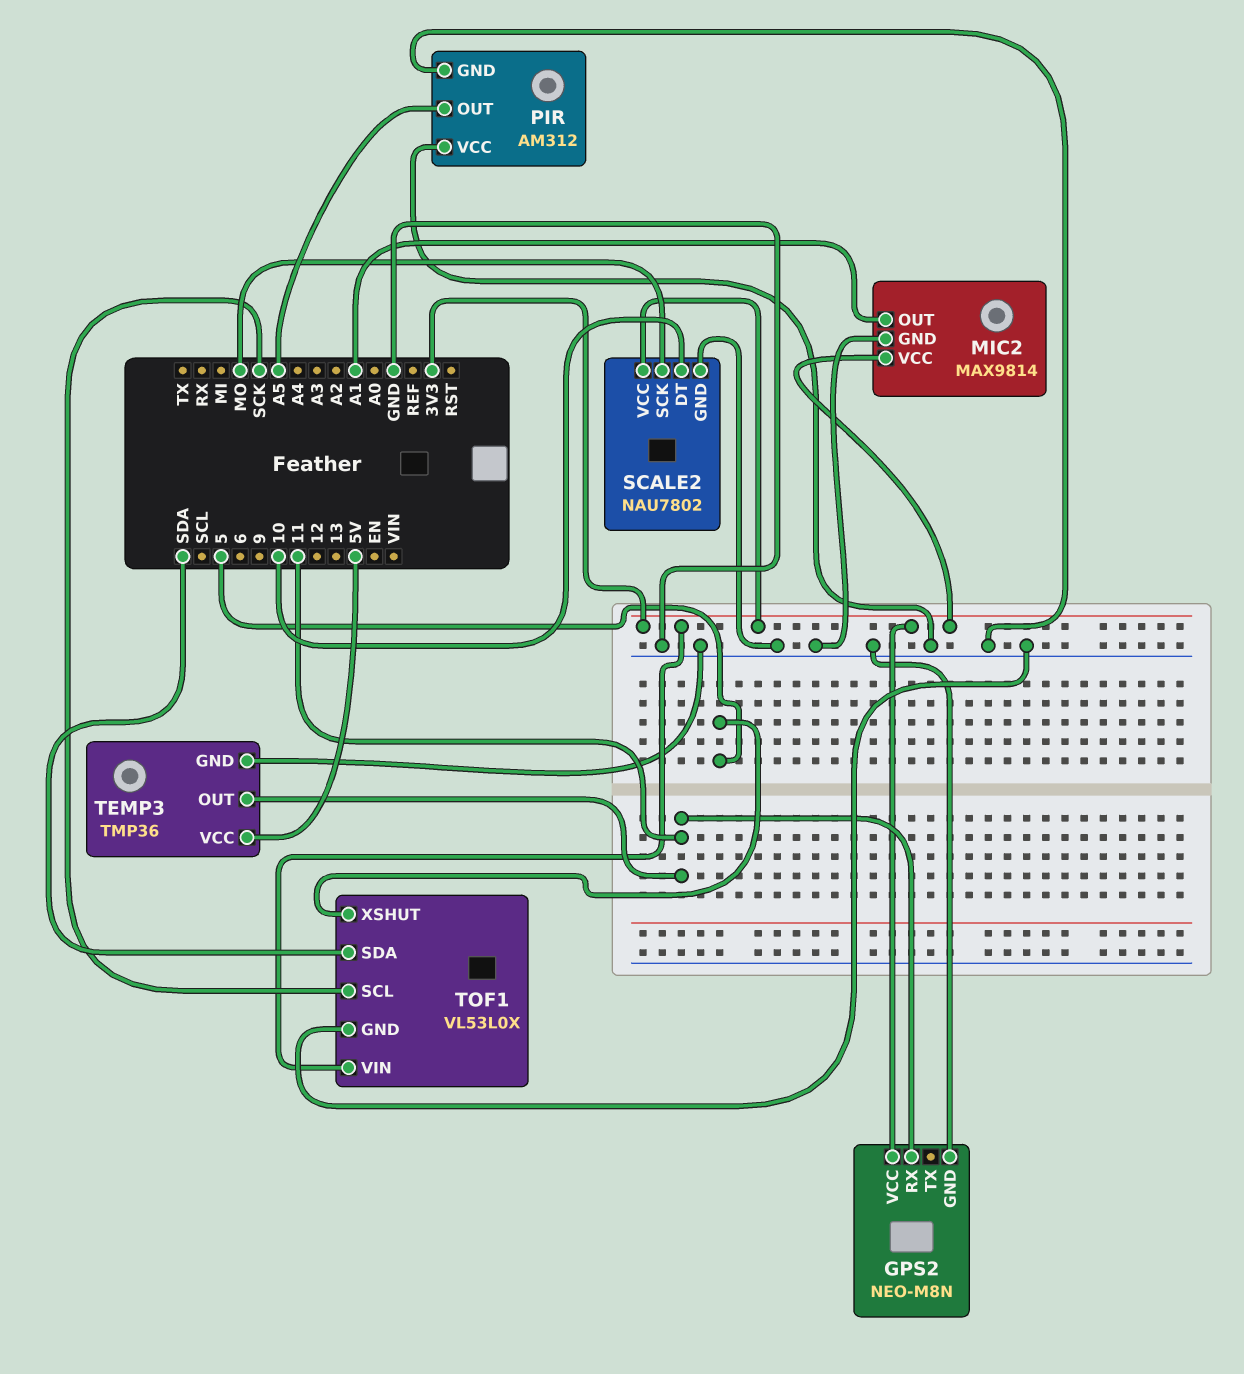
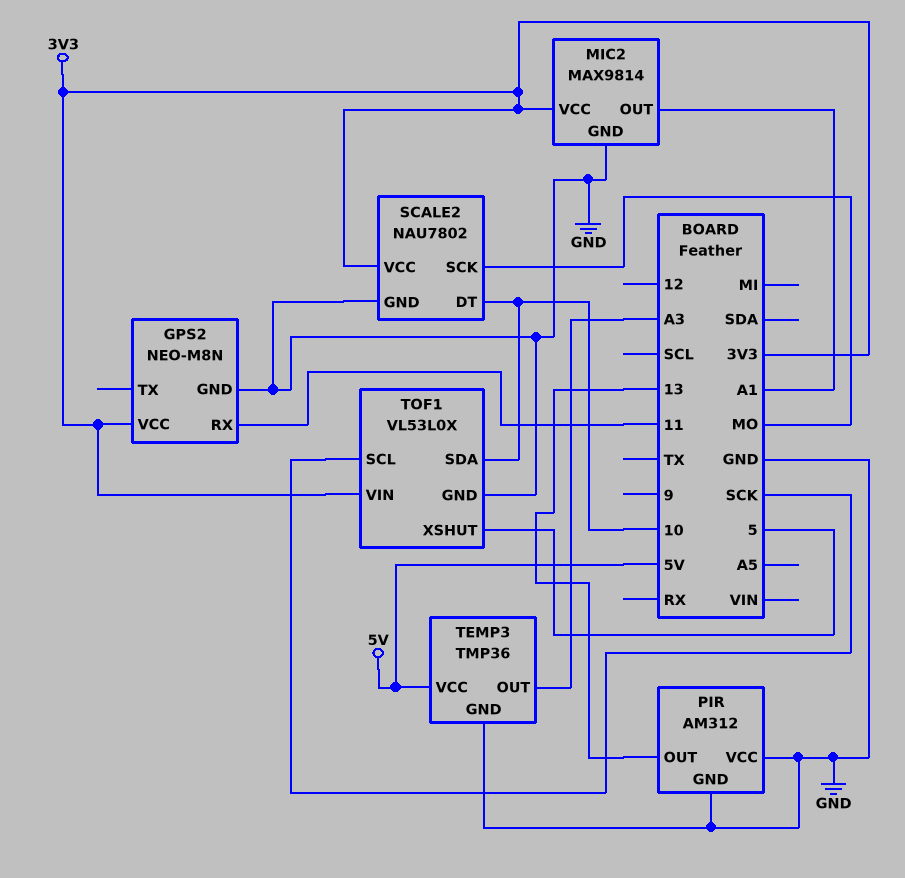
PIR pin OUT: A5 -> 13
TEMP3 pin OUT: 11 -> A3
TOF1 pin SDA: SDA -> 10

